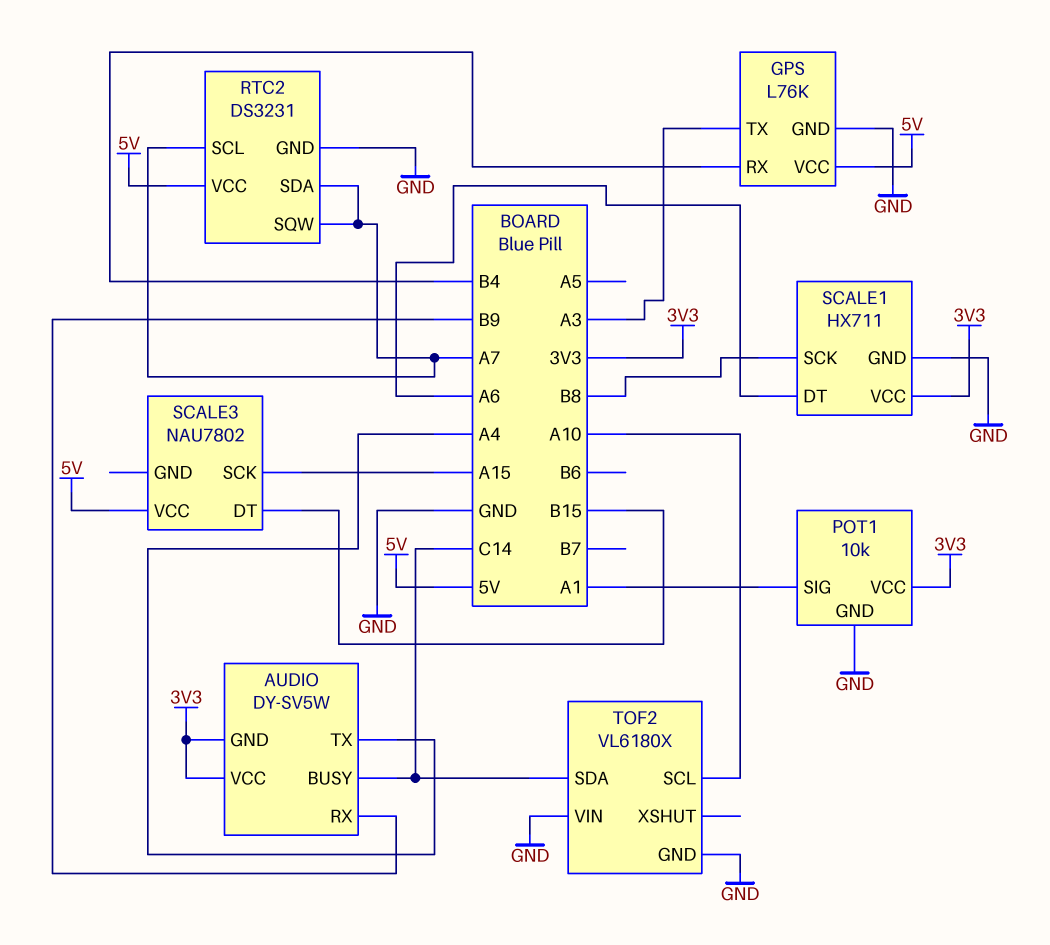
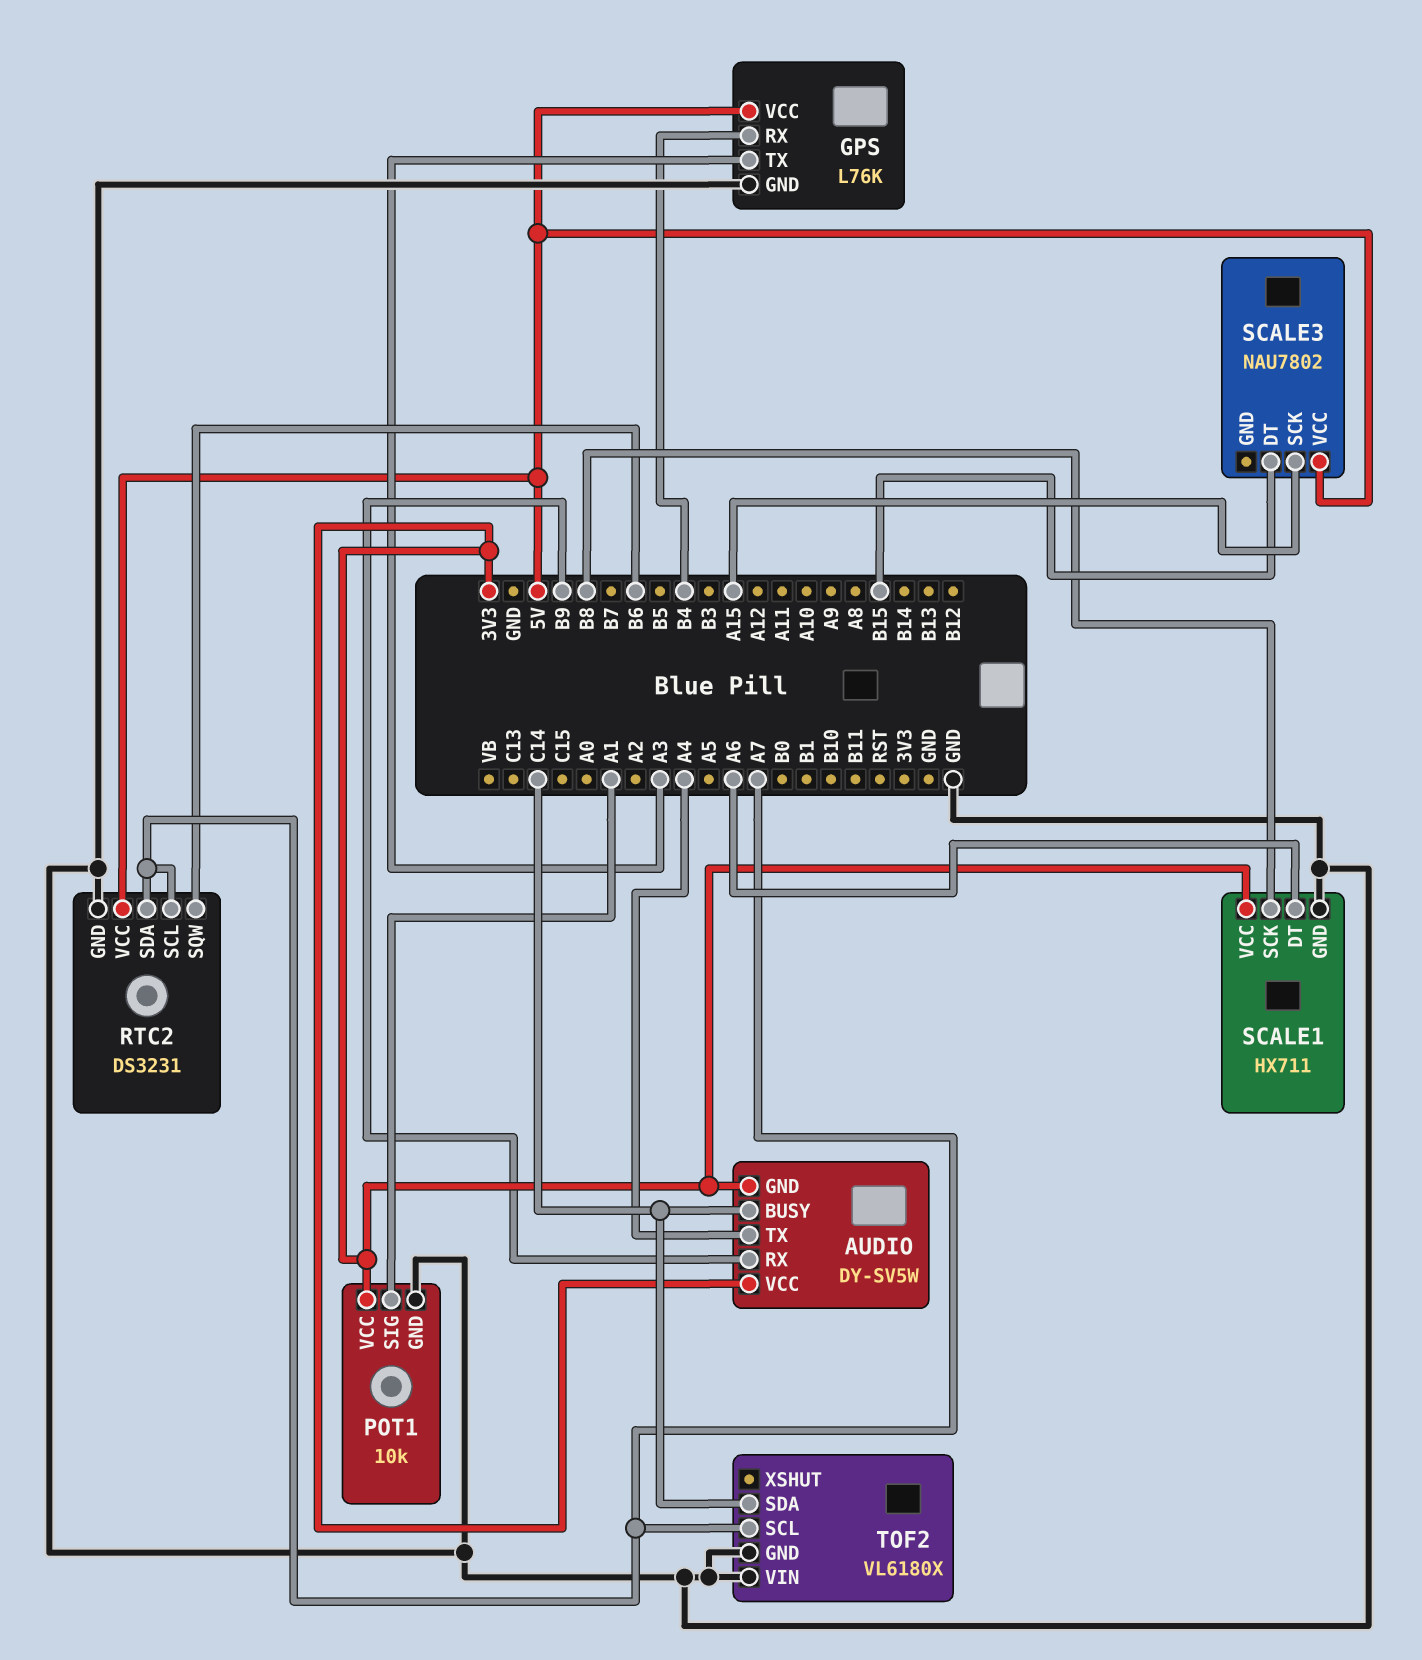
RTC2 pin SQW: A7 -> B6
TOF2 pin SCL: A10 -> A7

